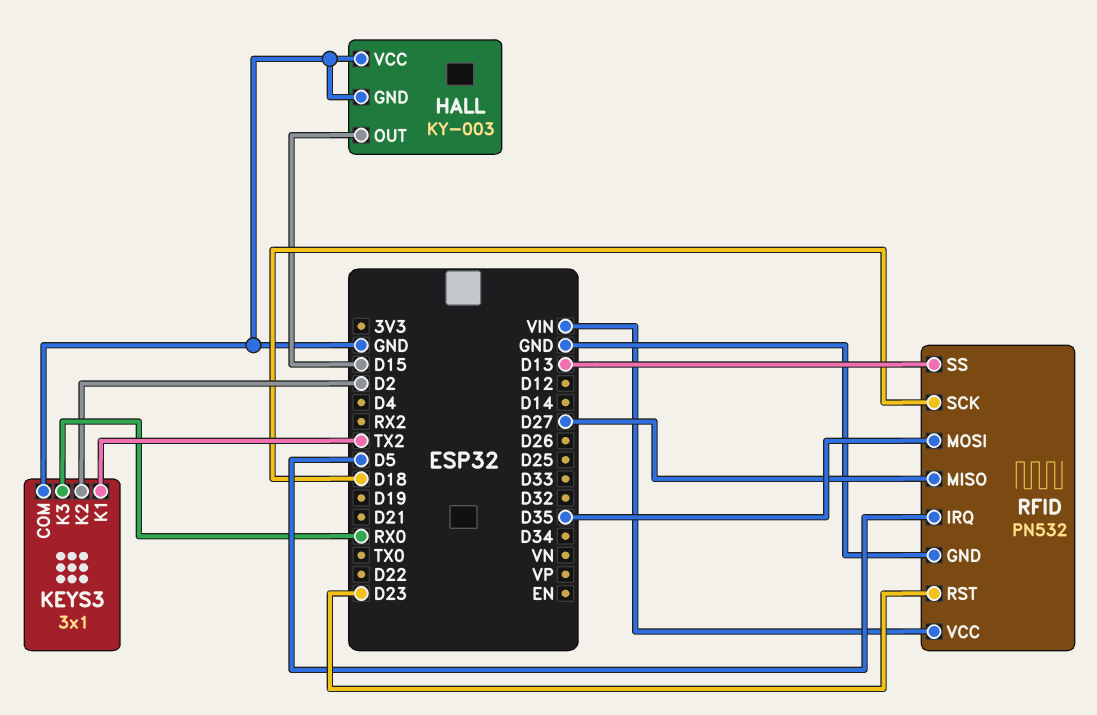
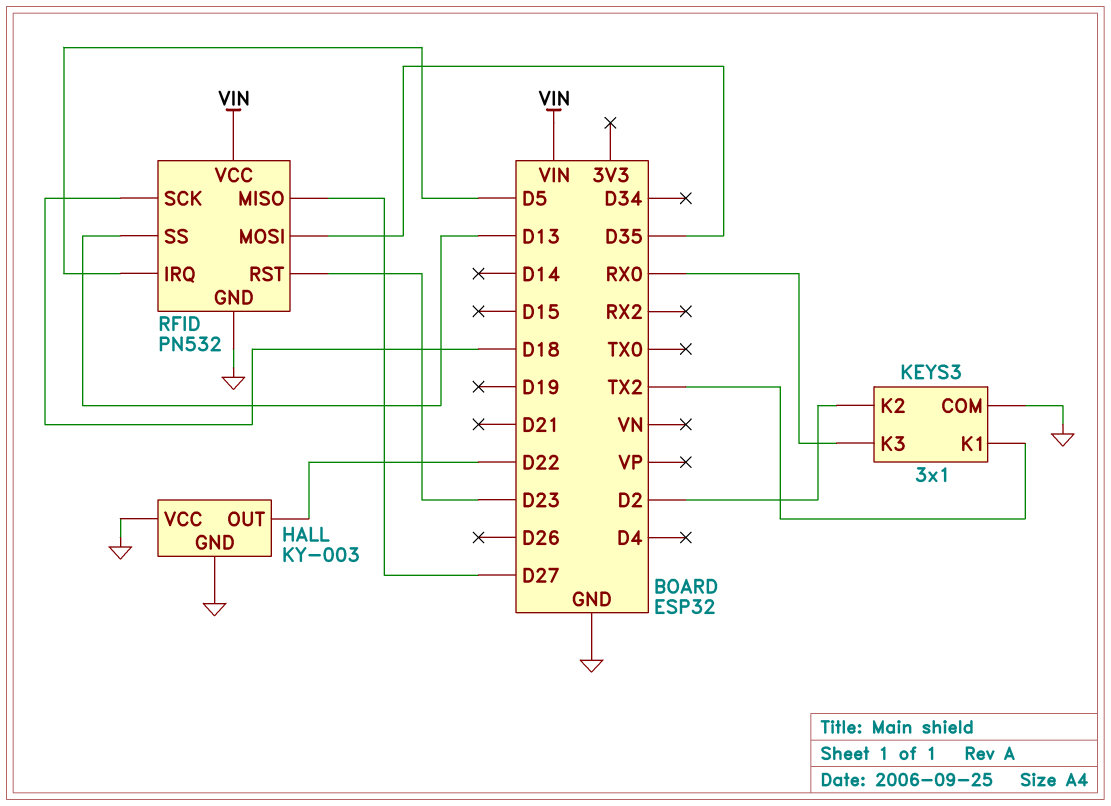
HALL pin OUT: D15 -> D22

